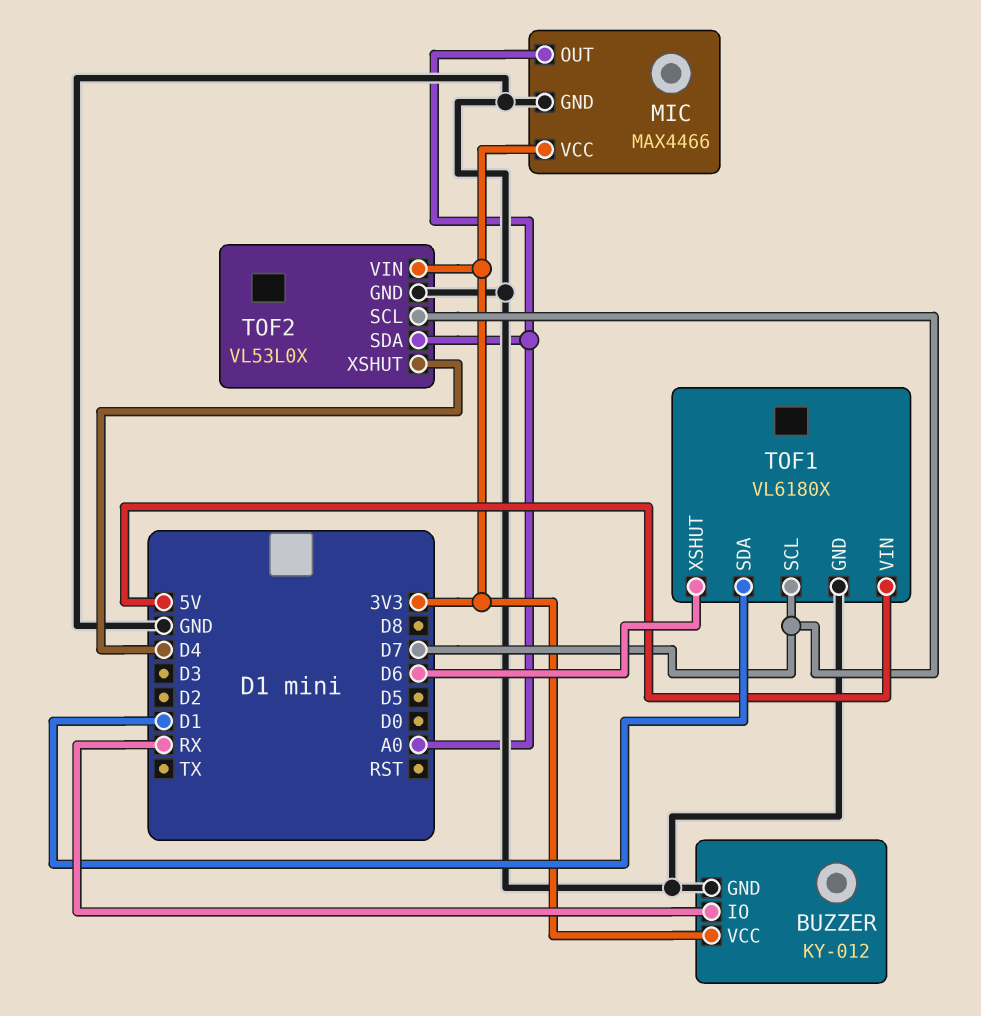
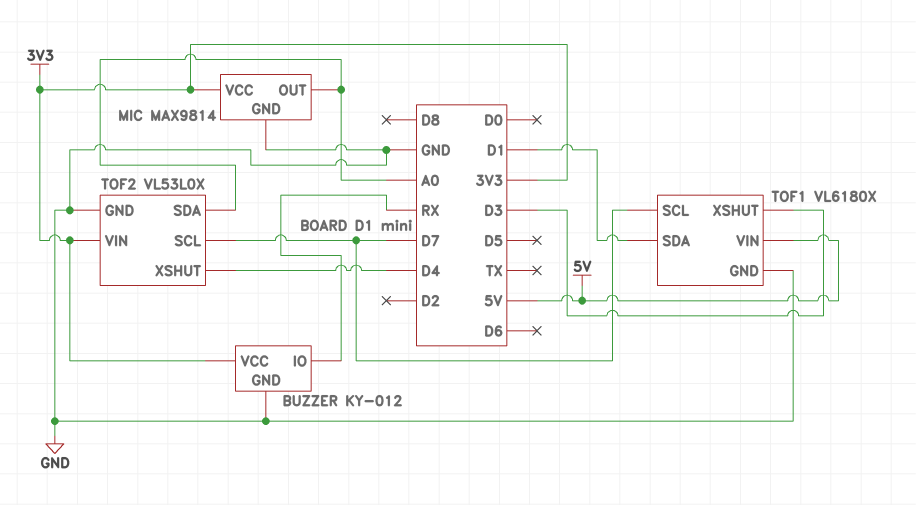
MIC: MAX4466 -> MAX9814
TOF1 pin XSHUT: D6 -> D3

